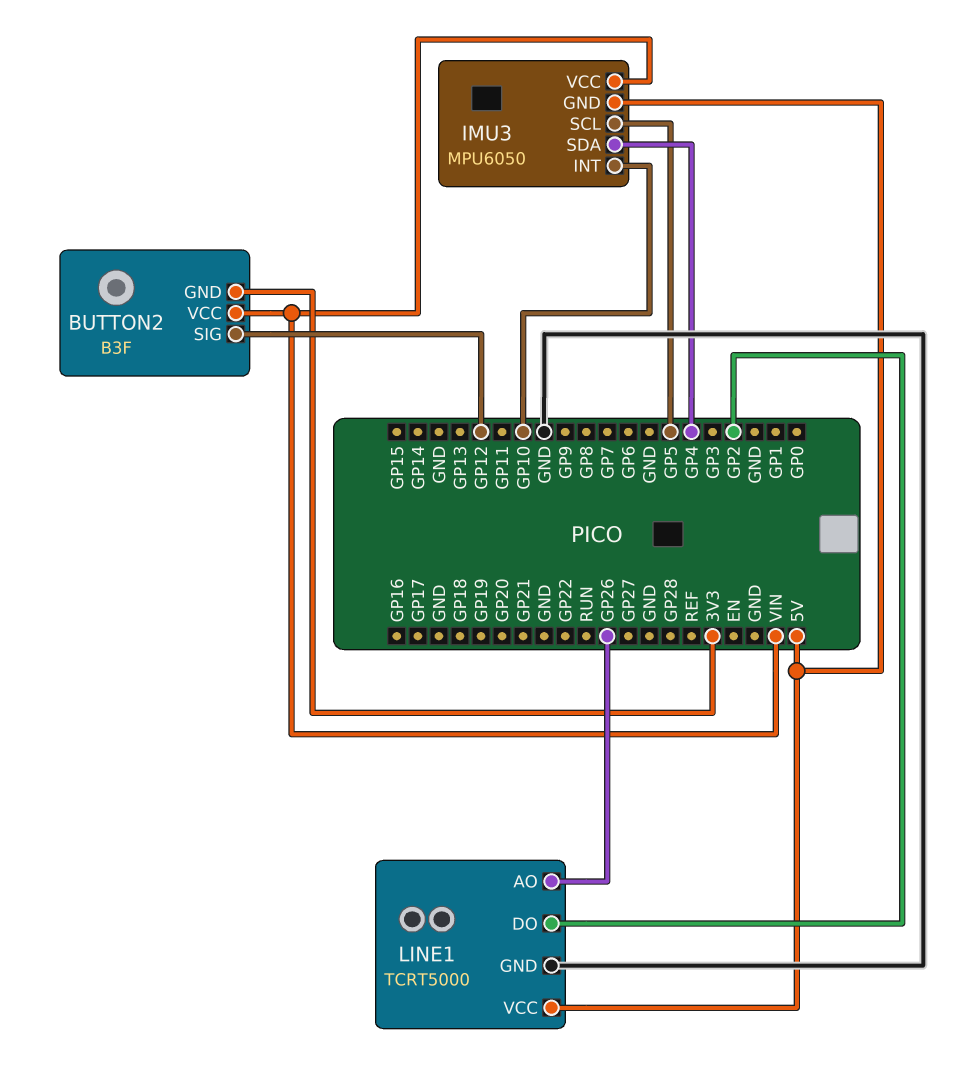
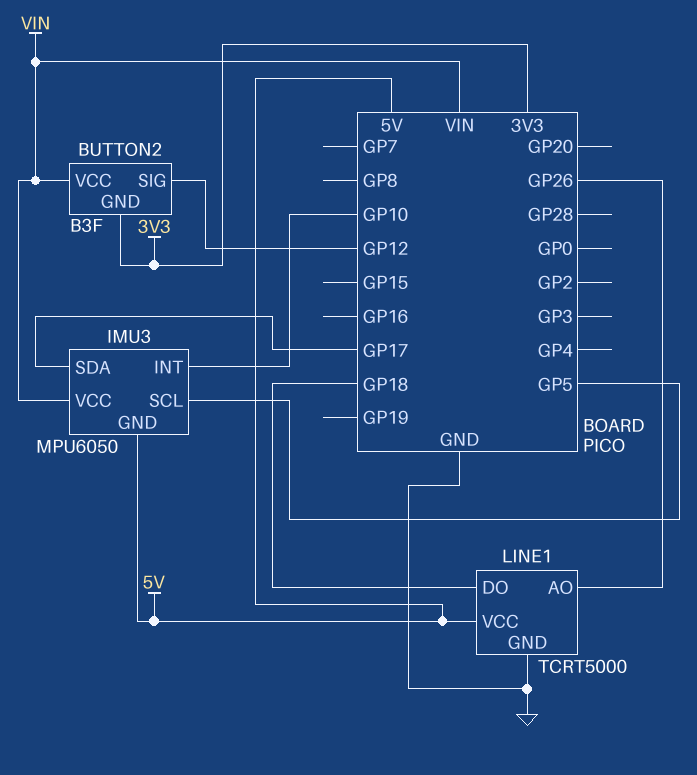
IMU3 pin SDA: GP4 -> GP17
LINE1 pin DO: GP2 -> GP18

